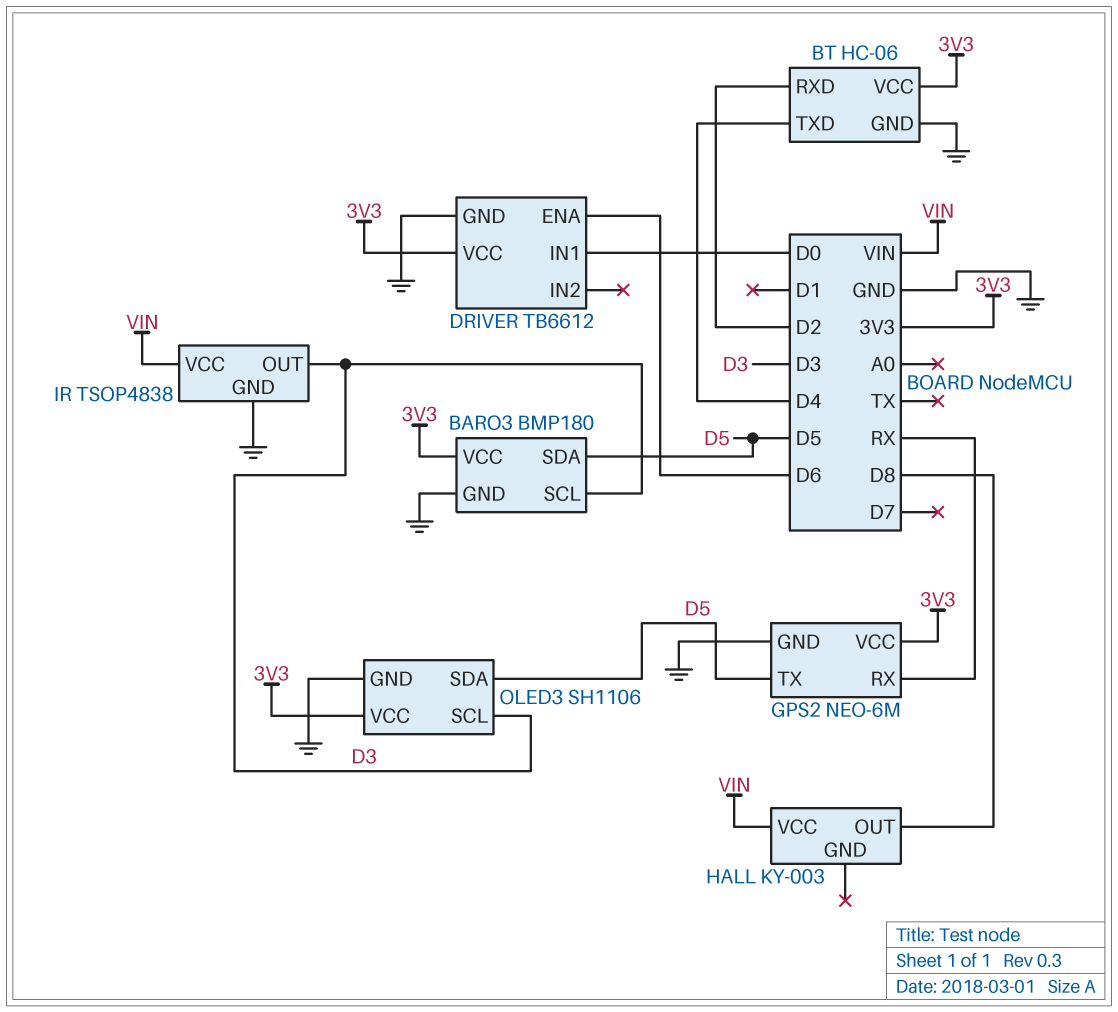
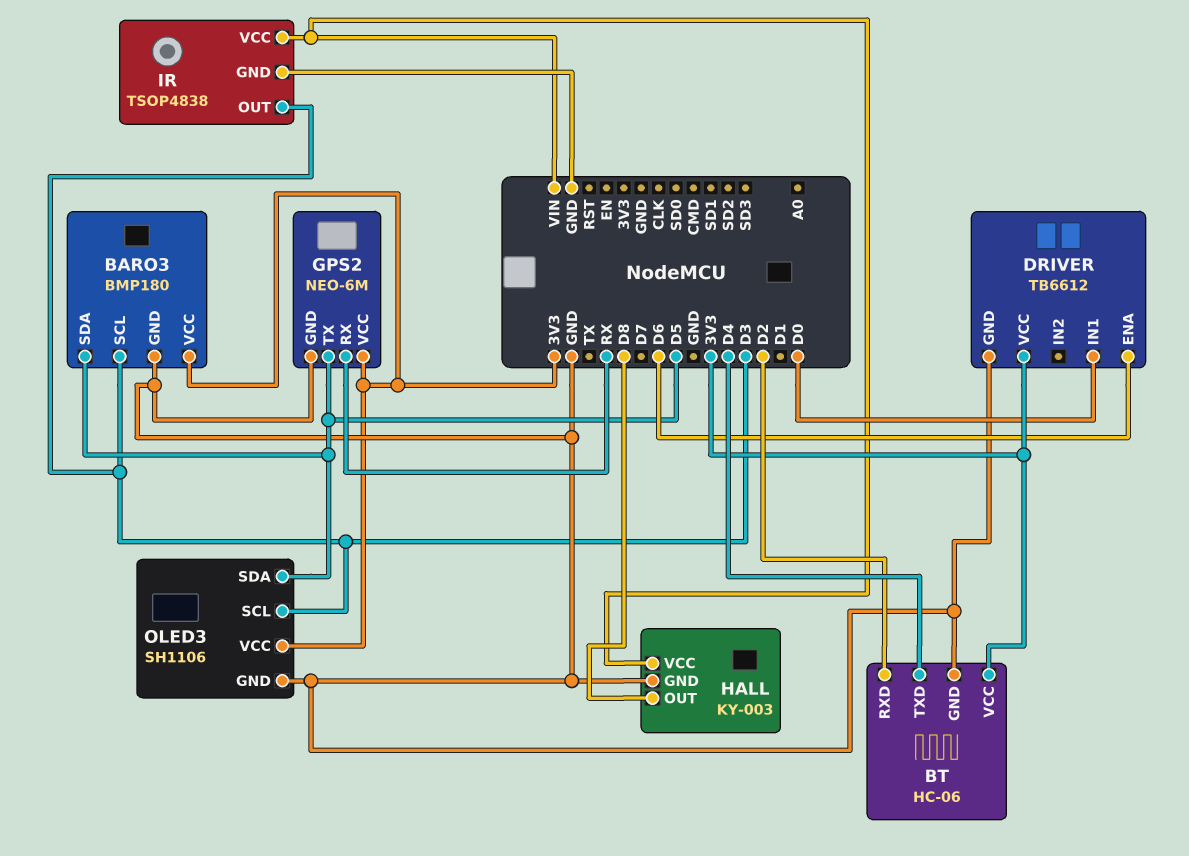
HALL pin GND: none -> GND

